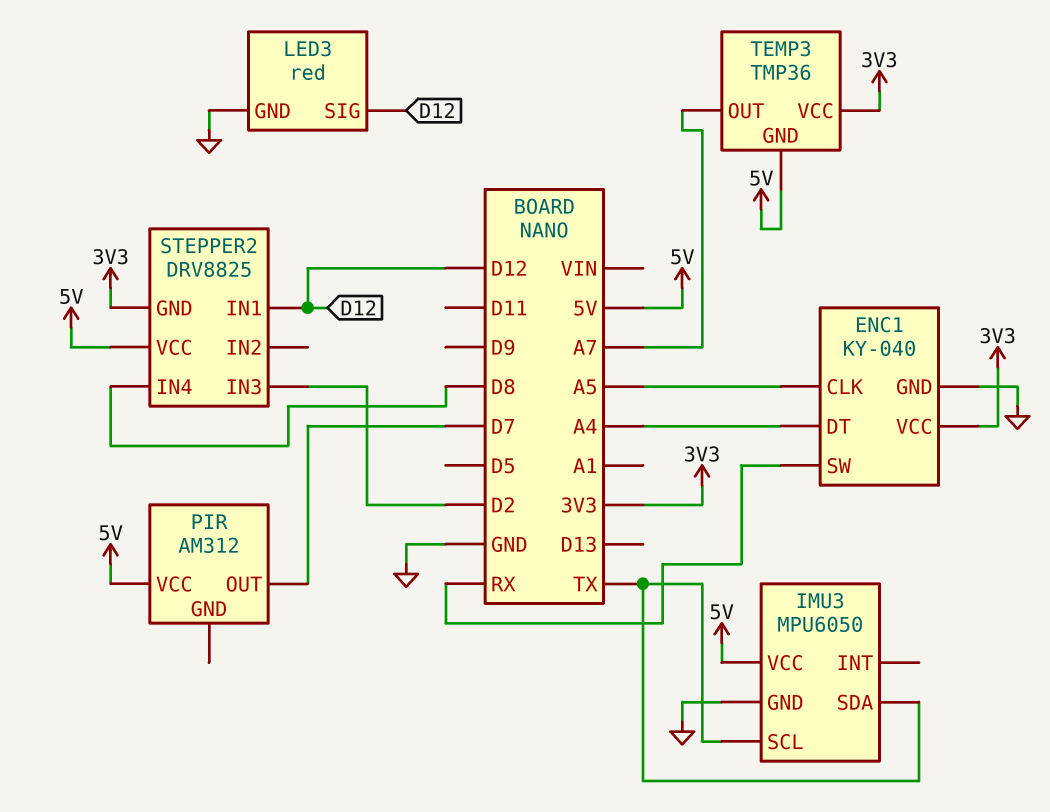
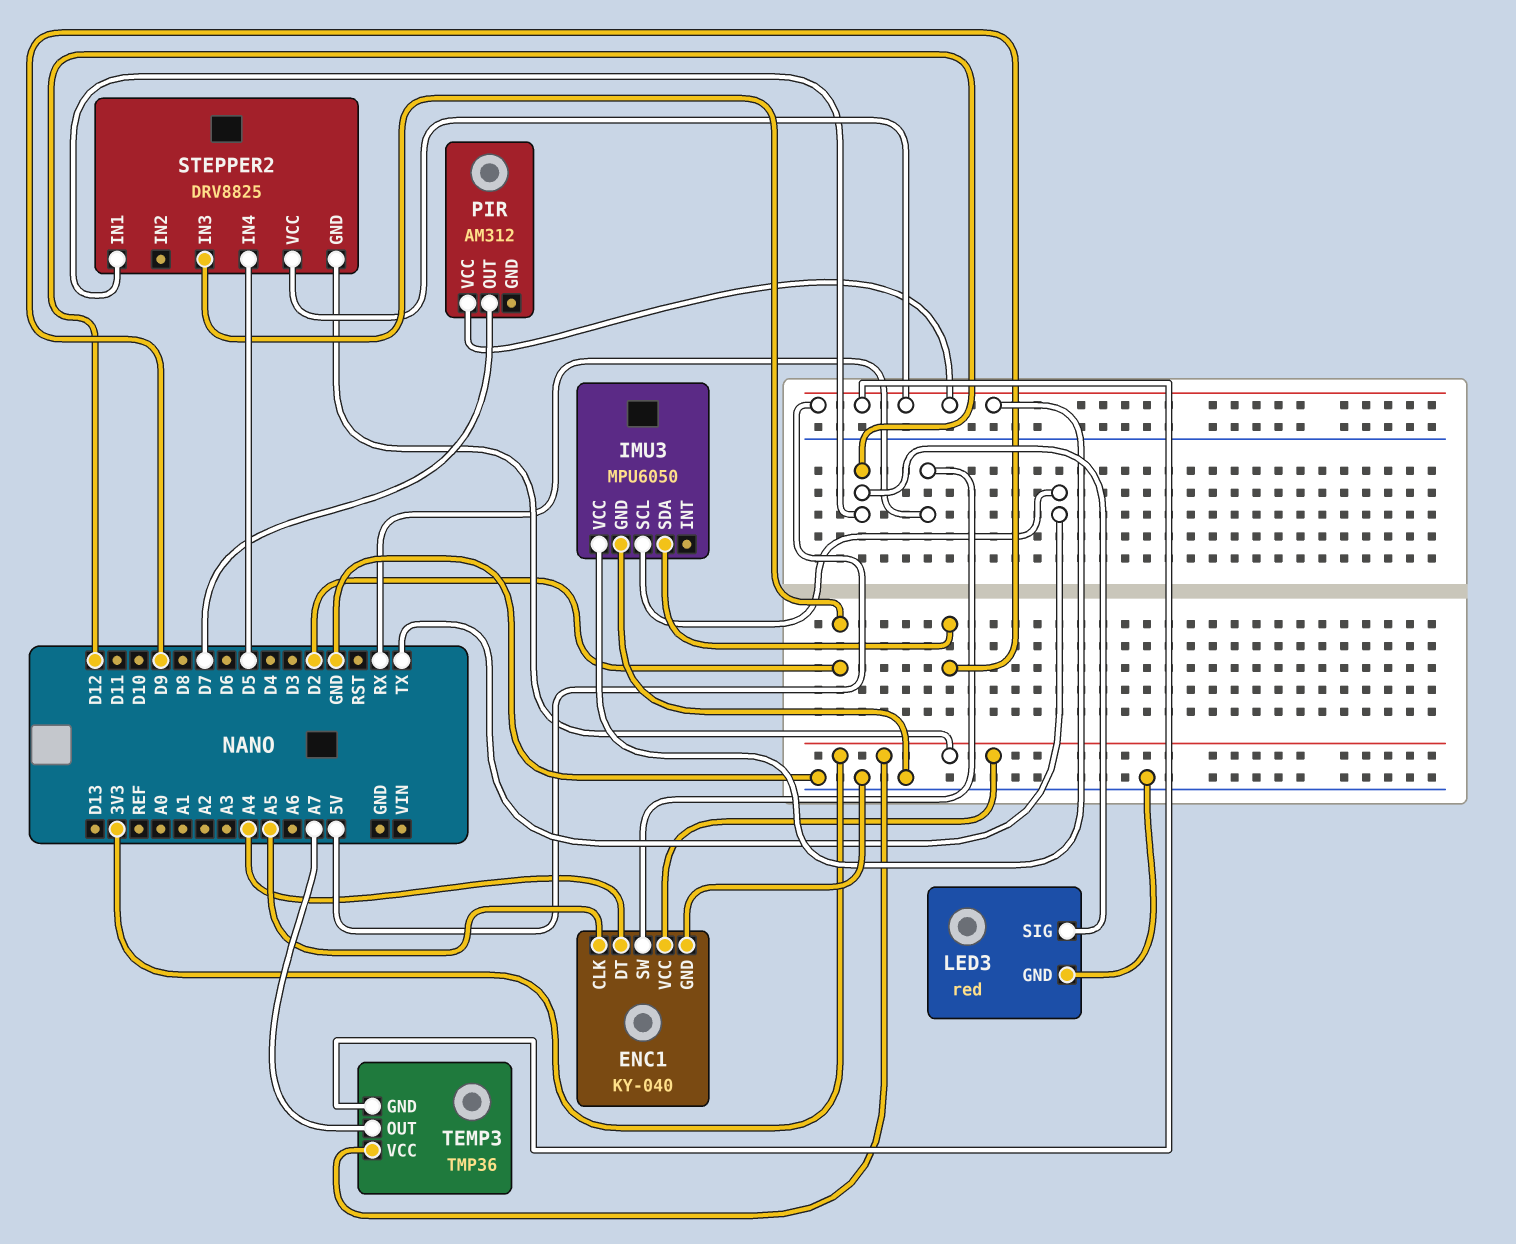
IMU3 pin SDA: TX -> D9
STEPPER2 pin IN4: D8 -> D5

